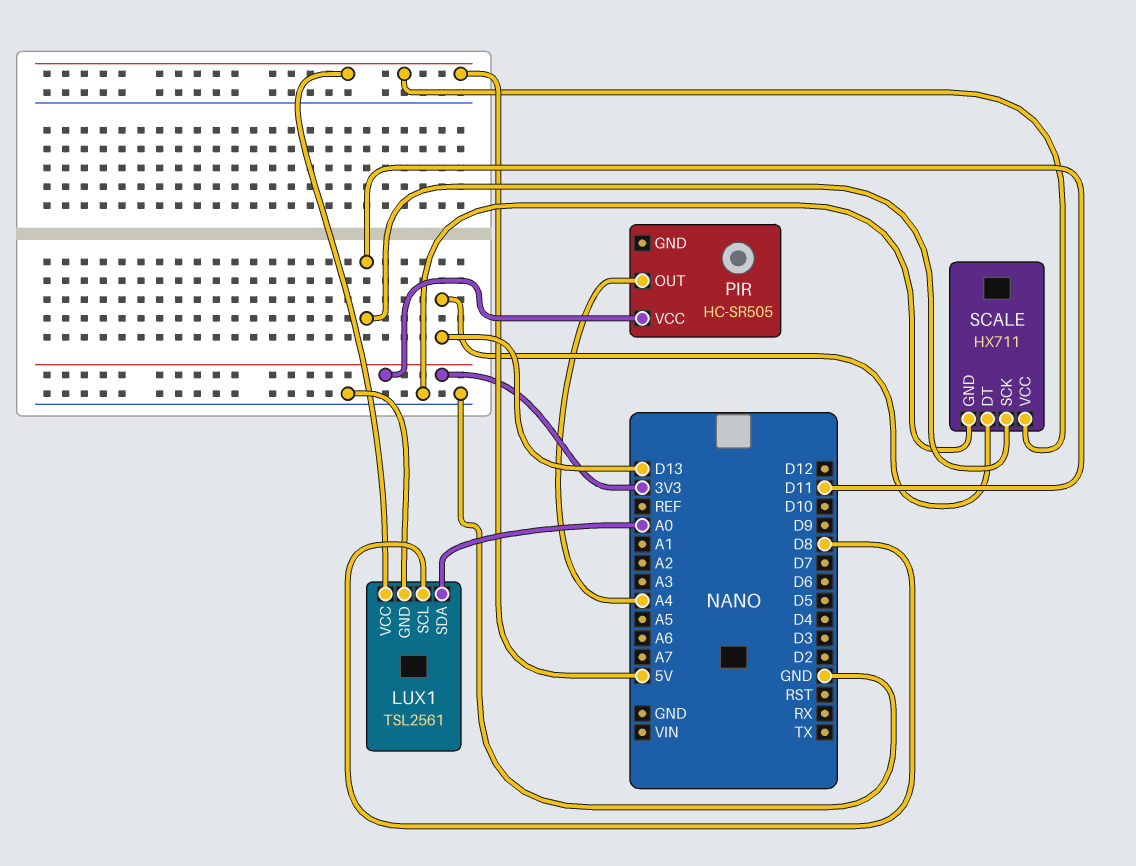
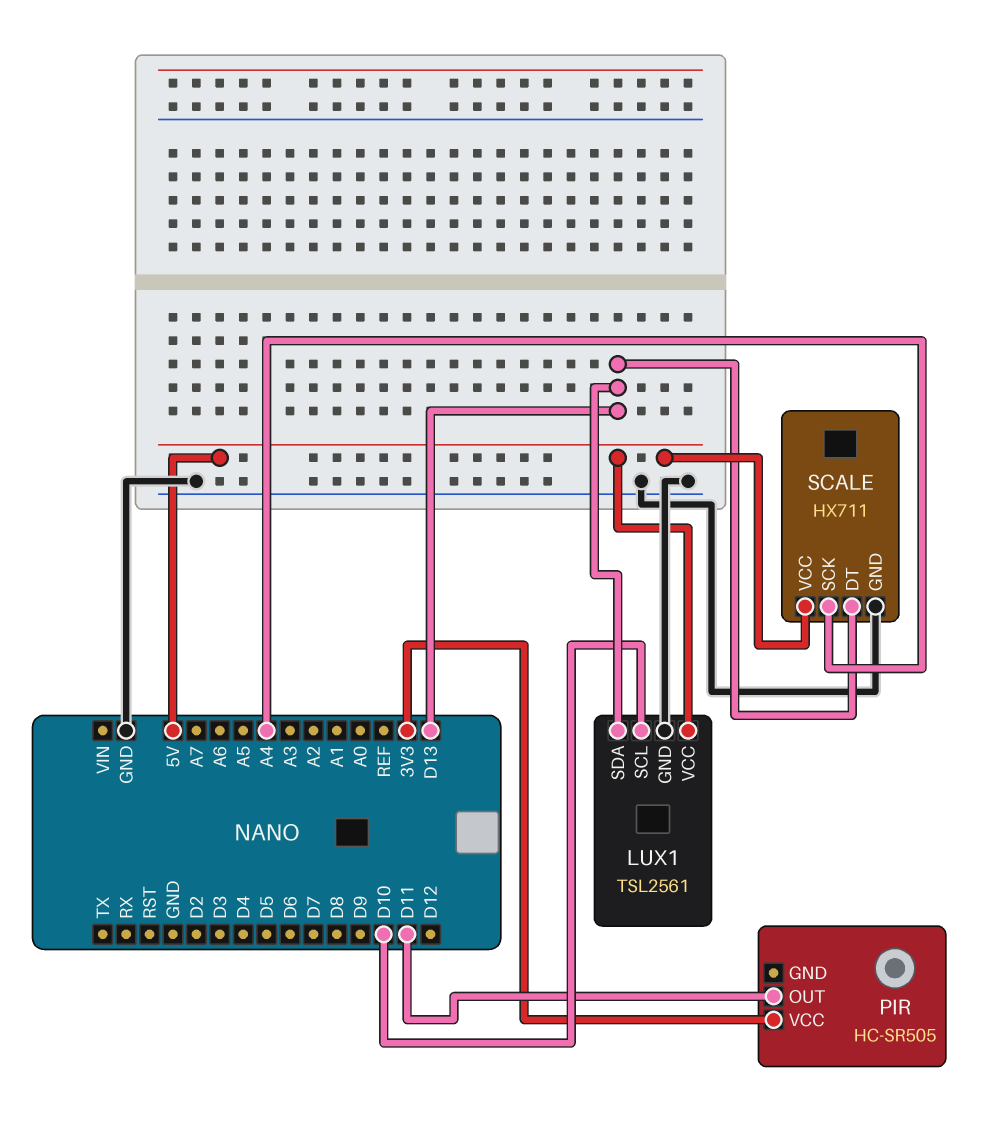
LUX1 pin SCL: D8 -> D10
LUX1 pin SDA: A0 -> D13
PIR pin OUT: A4 -> D11
SCALE pin SCK: D11 -> A4

